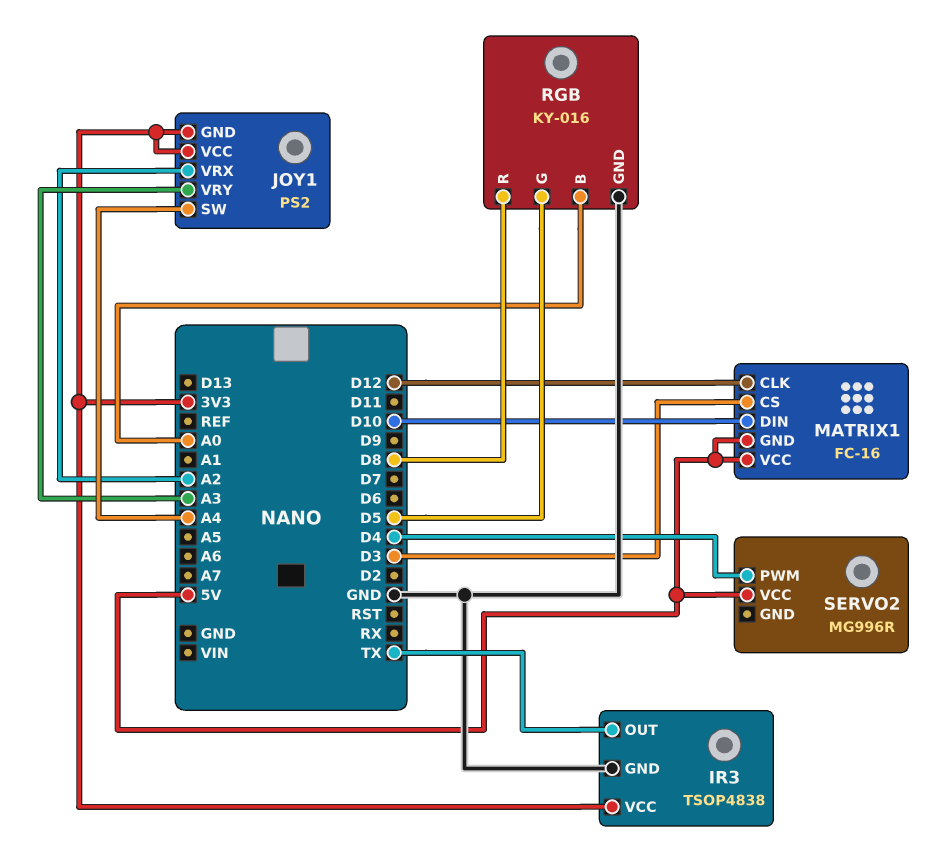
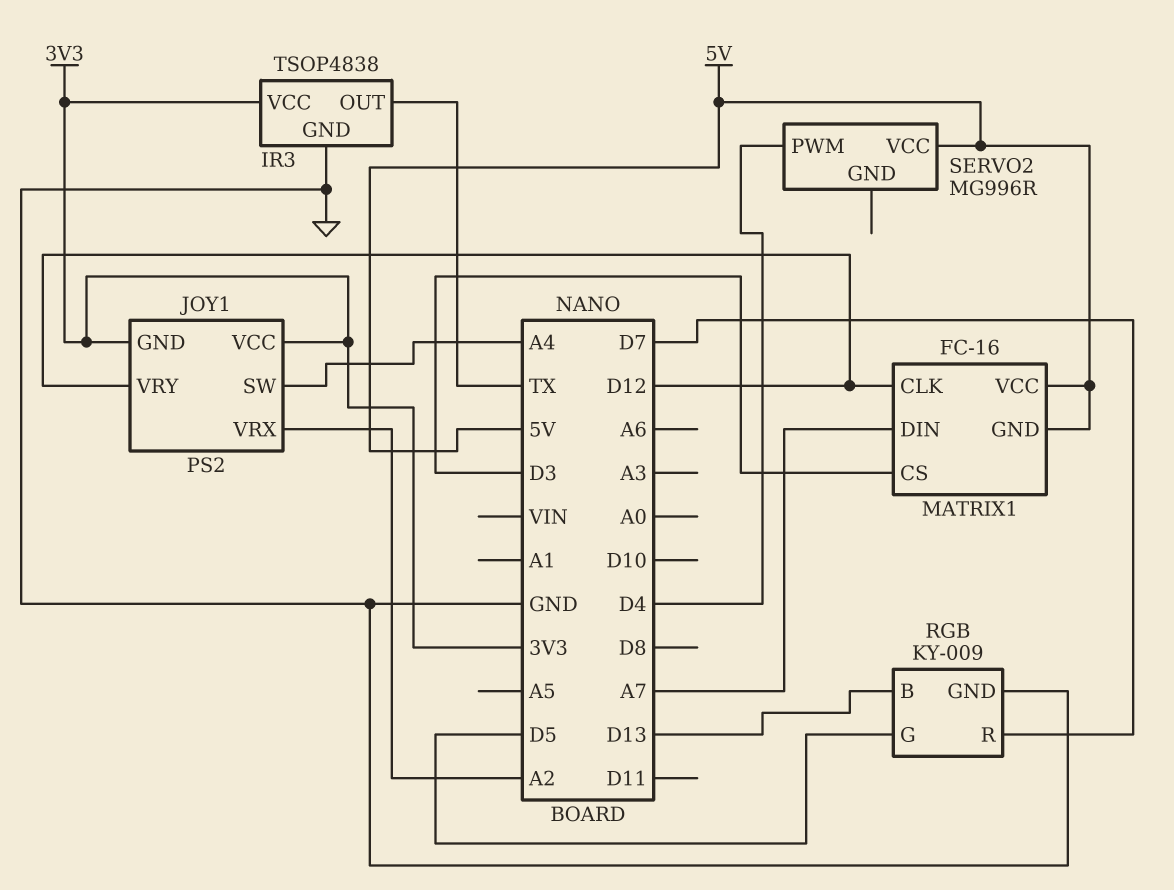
JOY1 pin VRY: A3 -> D12
MATRIX1 pin DIN: D10 -> A7
RGB: KY-016 -> KY-009
RGB pin B: A0 -> D13
RGB pin R: D8 -> D7

